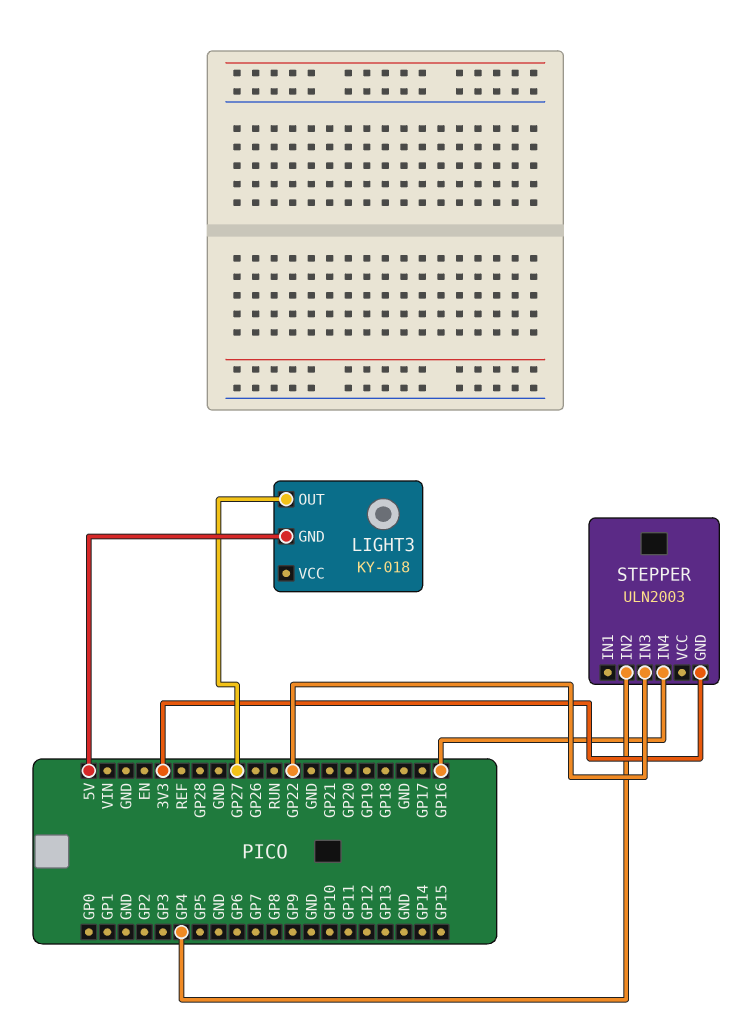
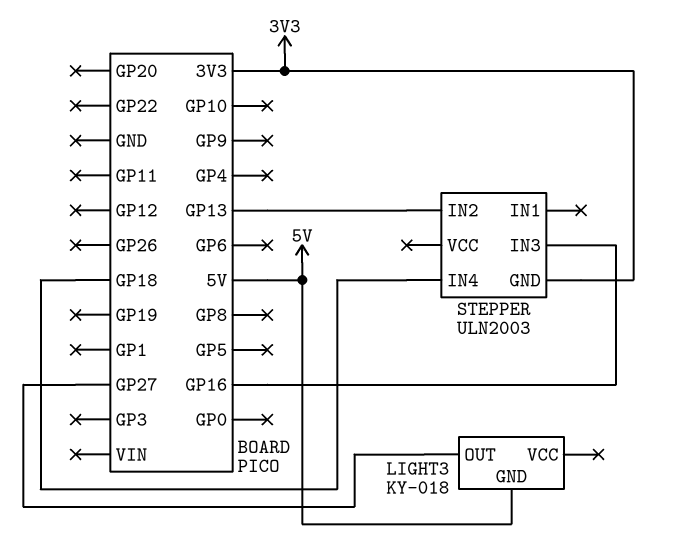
STEPPER pin IN2: GP4 -> GP13
STEPPER pin IN3: GP22 -> GP16
STEPPER pin IN4: GP16 -> GP18

